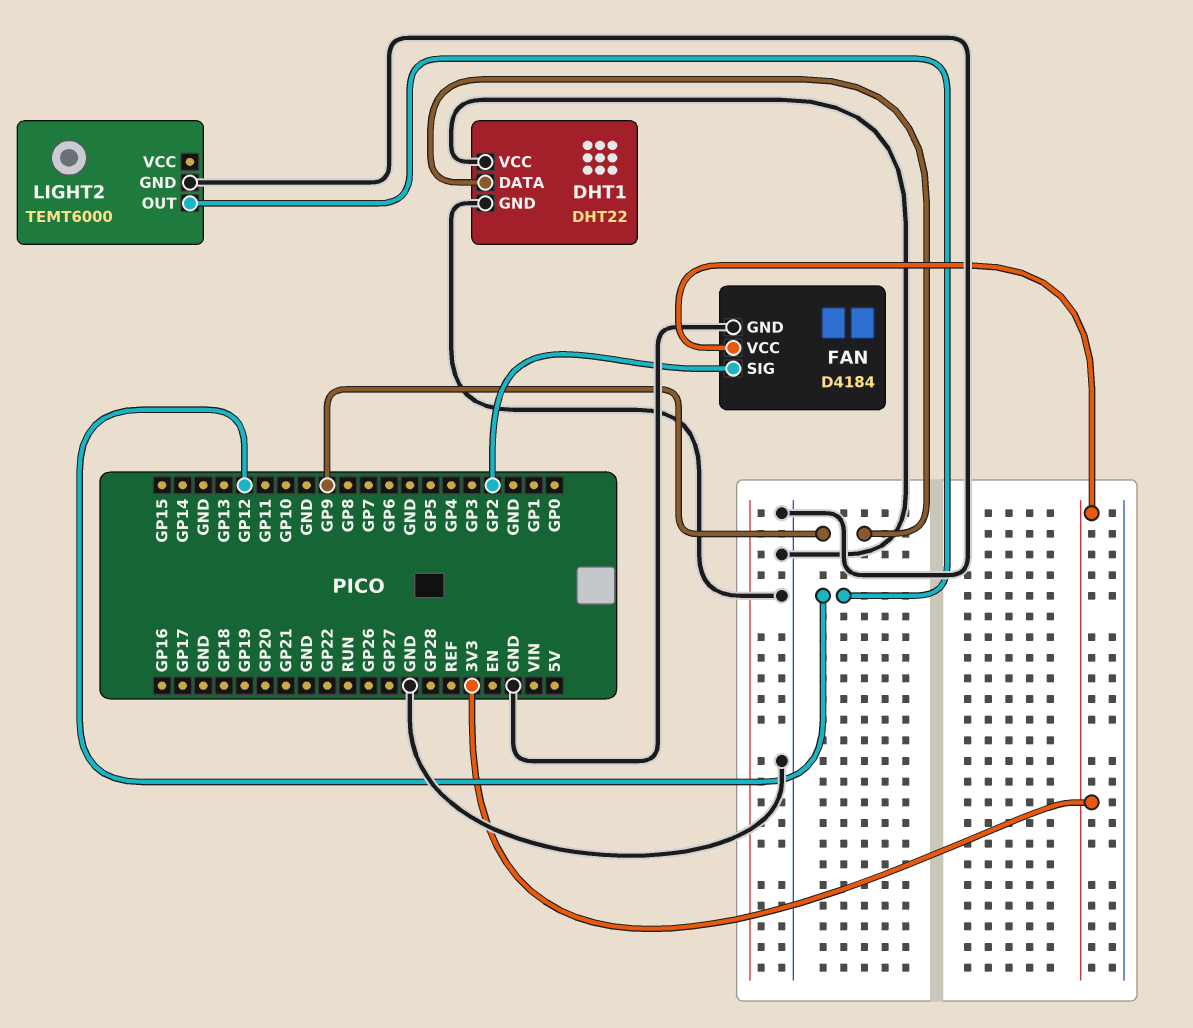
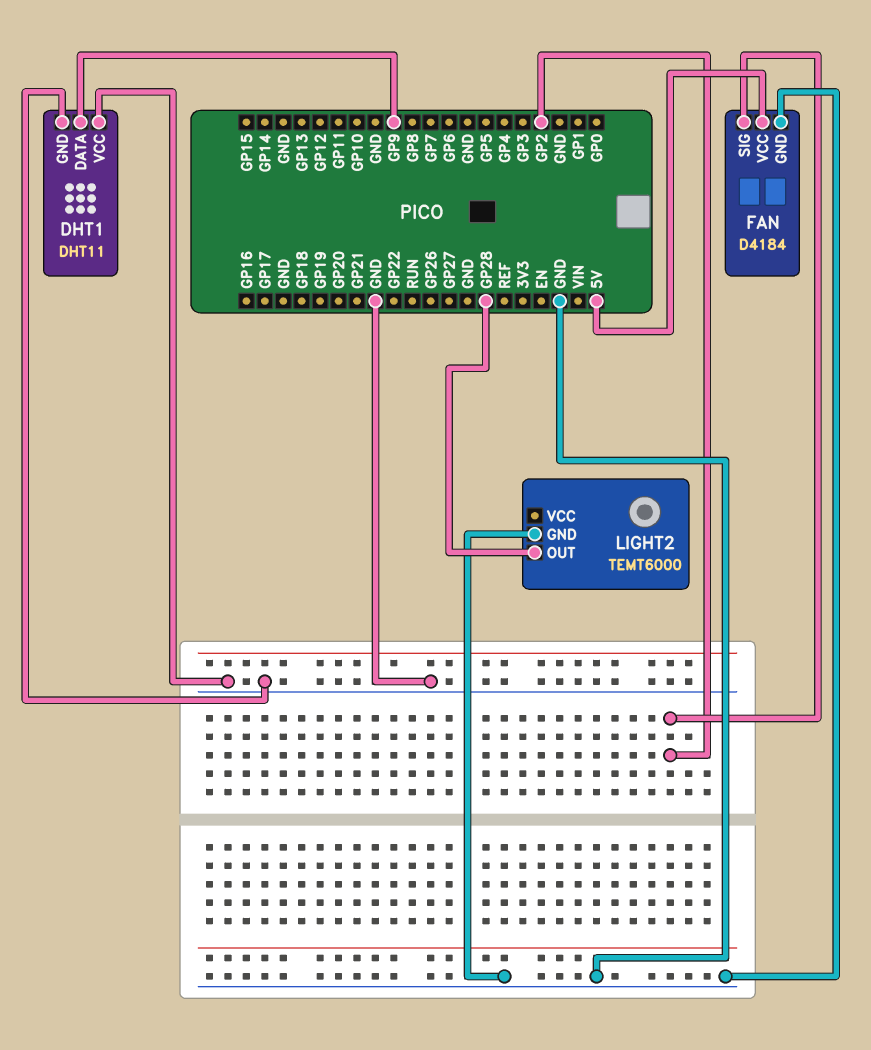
DHT1: DHT22 -> DHT11
FAN pin VCC: 3V3 -> 5V
LIGHT2 pin OUT: GP12 -> GP28

